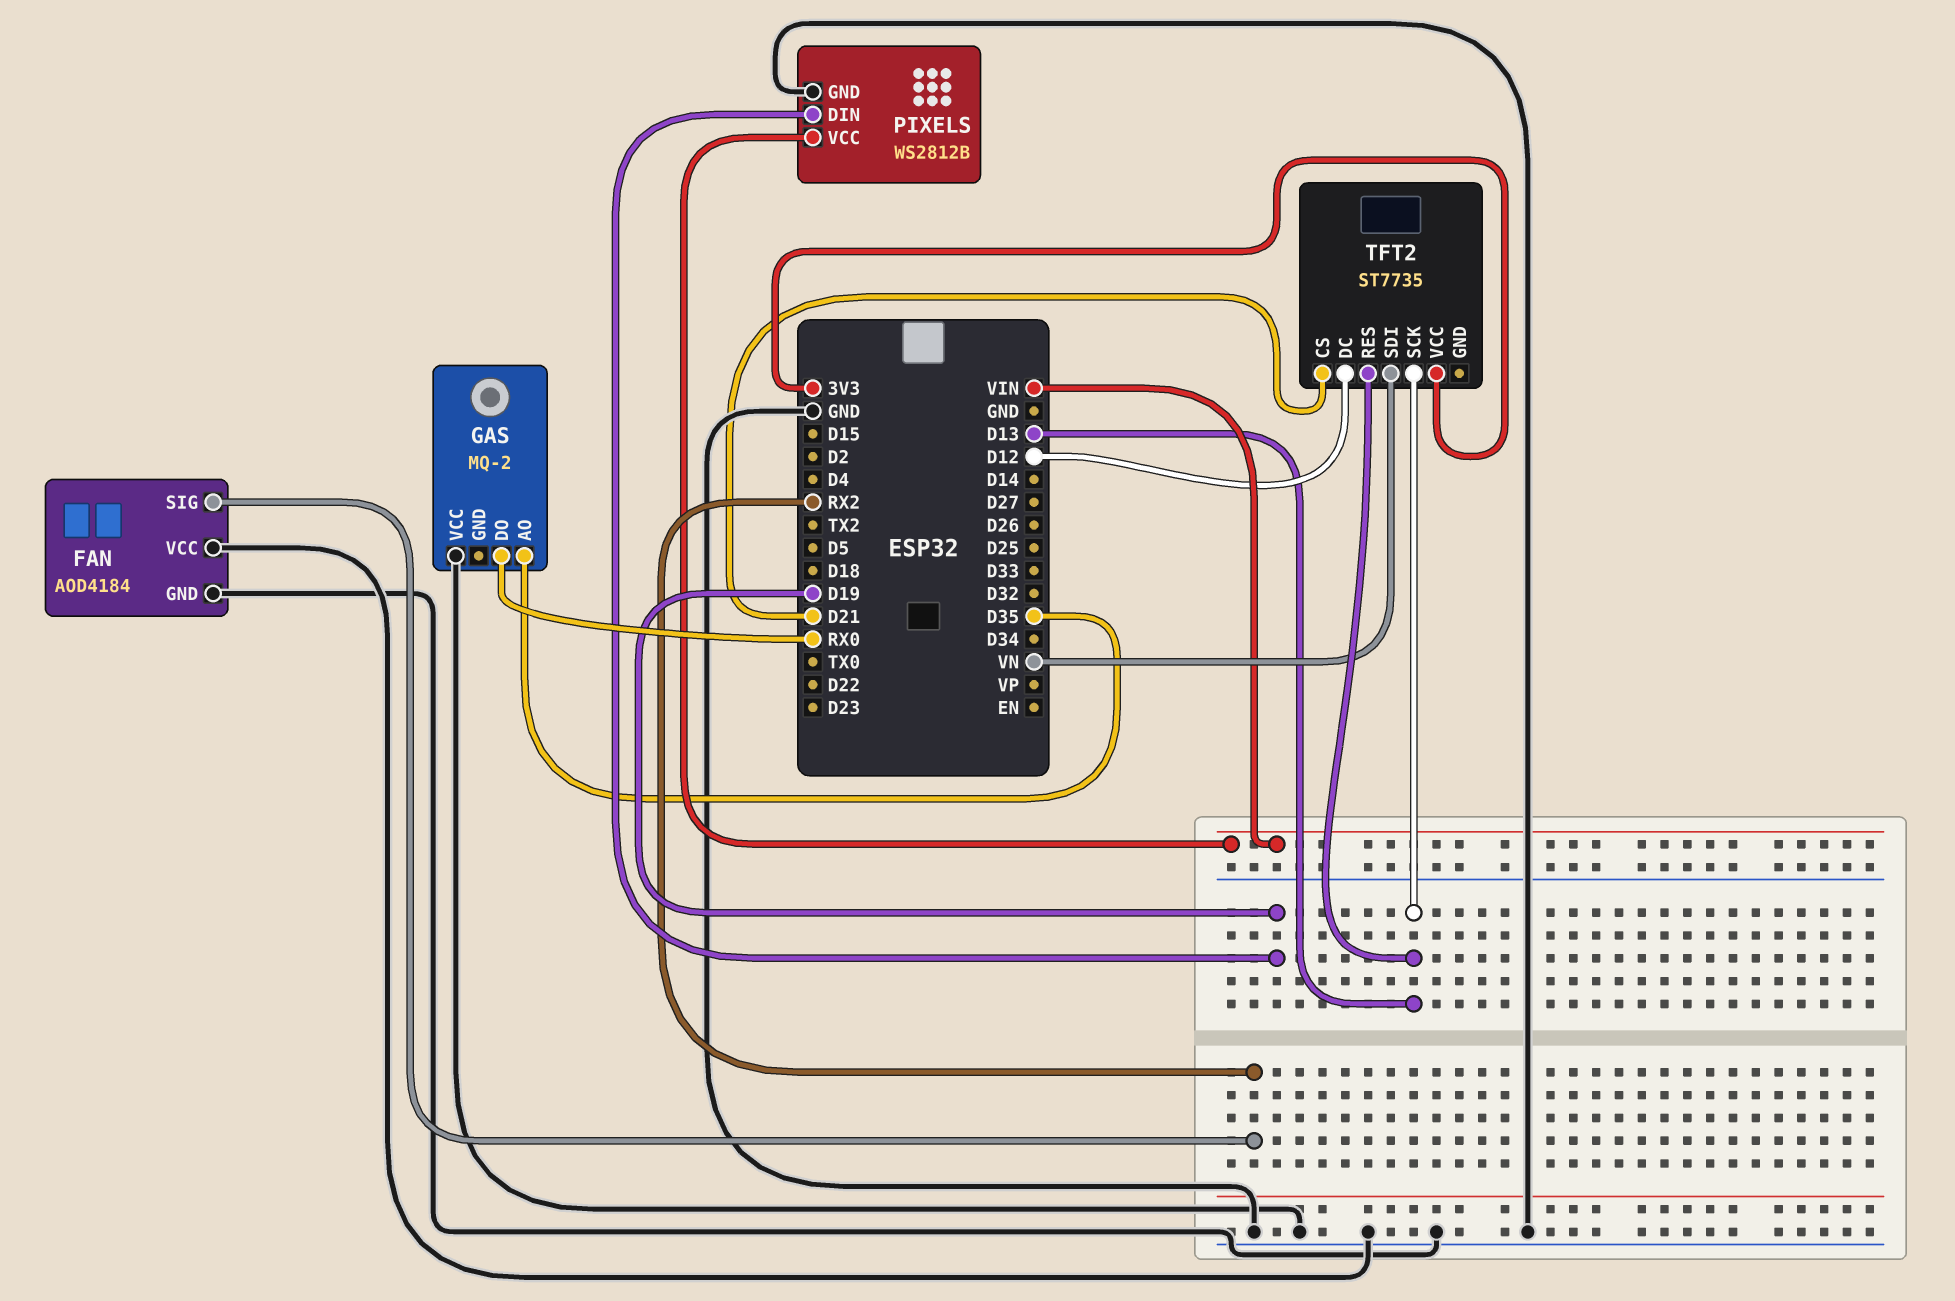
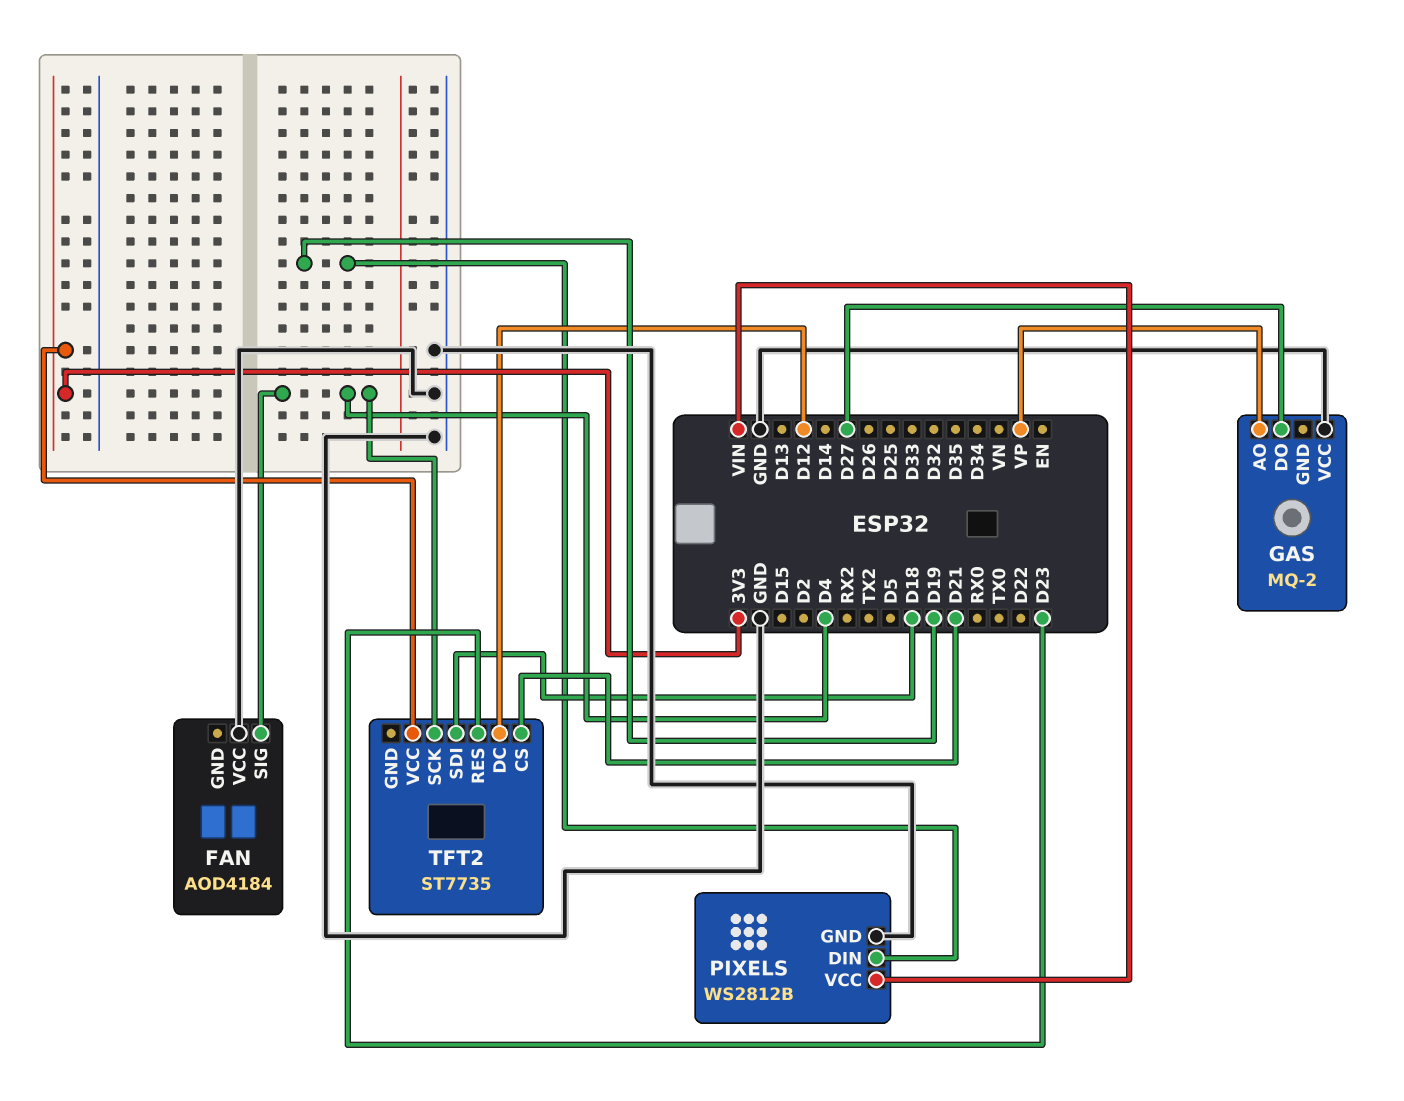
FAN pin GND: GND -> none
FAN pin SIG: RX2 -> D4
GAS pin AO: D35 -> VP
GAS pin DO: RX0 -> D27
TFT2 pin RES: D13 -> D23
TFT2 pin SCK: D13 -> D4
TFT2 pin SDI: VN -> D18

